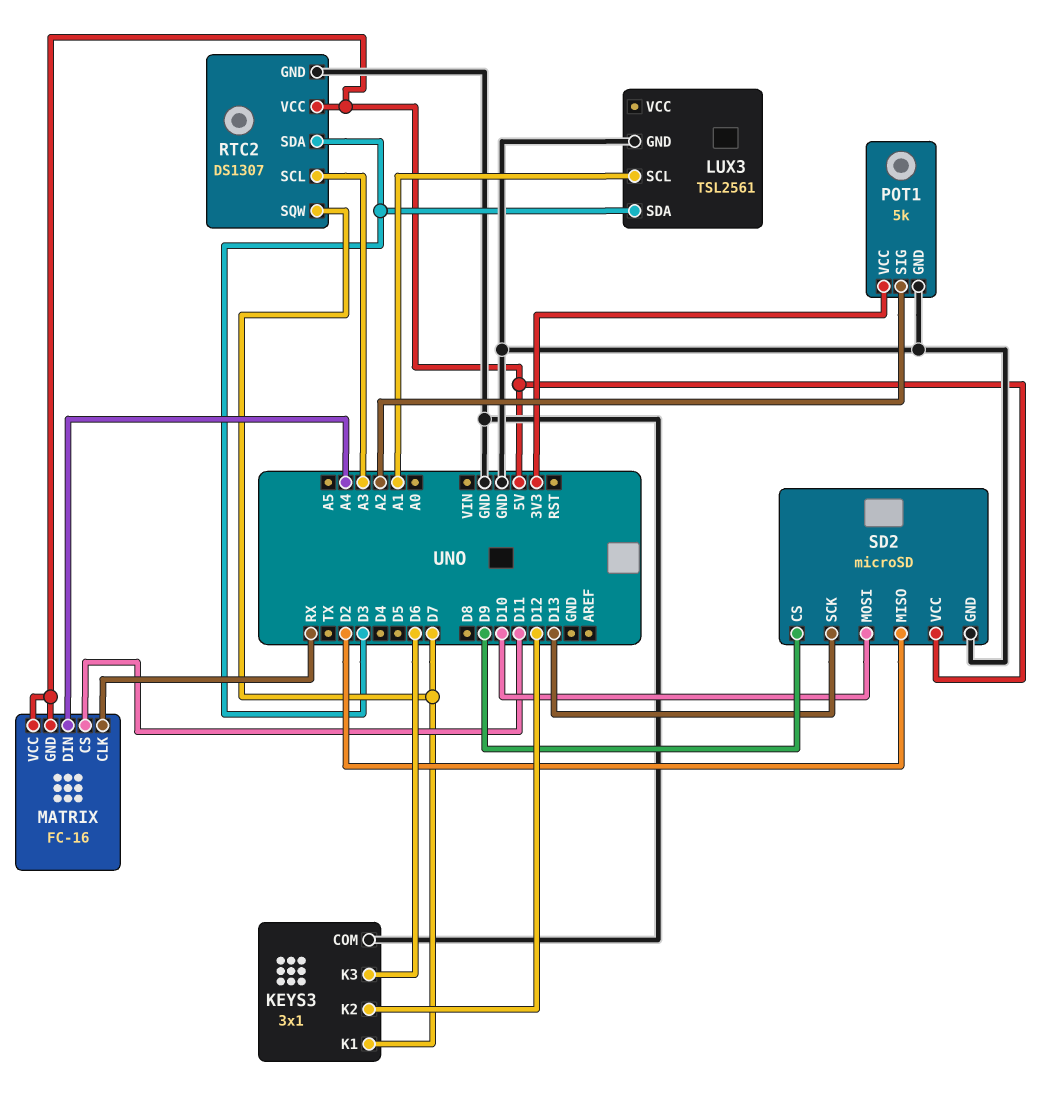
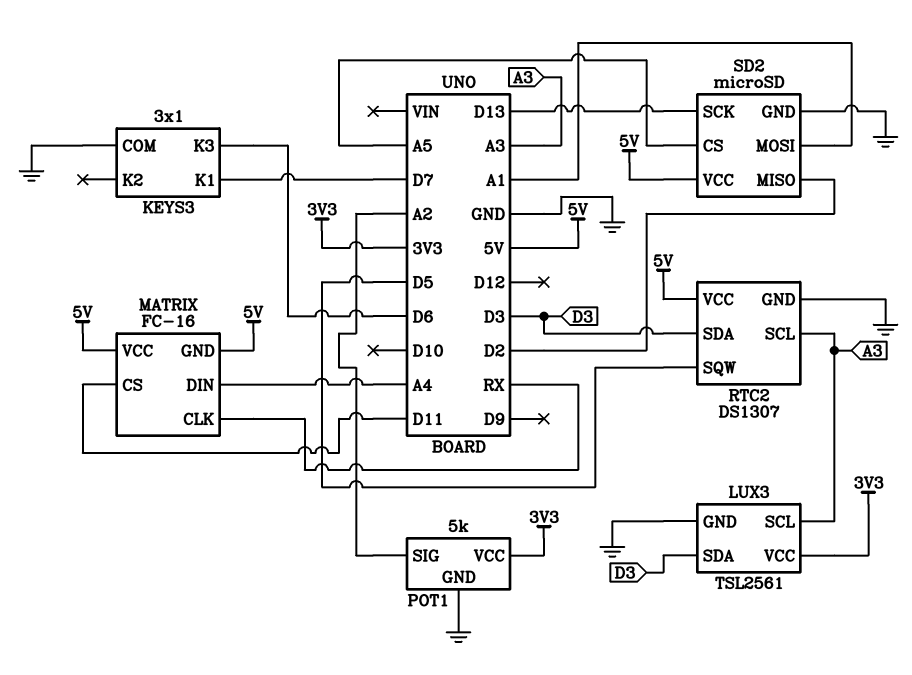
KEYS3 pin K2: D12 -> none
LUX3 pin SCL: A1 -> A3
LUX3 pin VCC: none -> 3V3
RTC2 pin SQW: D7 -> D5
SD2 pin CS: D9 -> A5
SD2 pin MOSI: D10 -> A1

